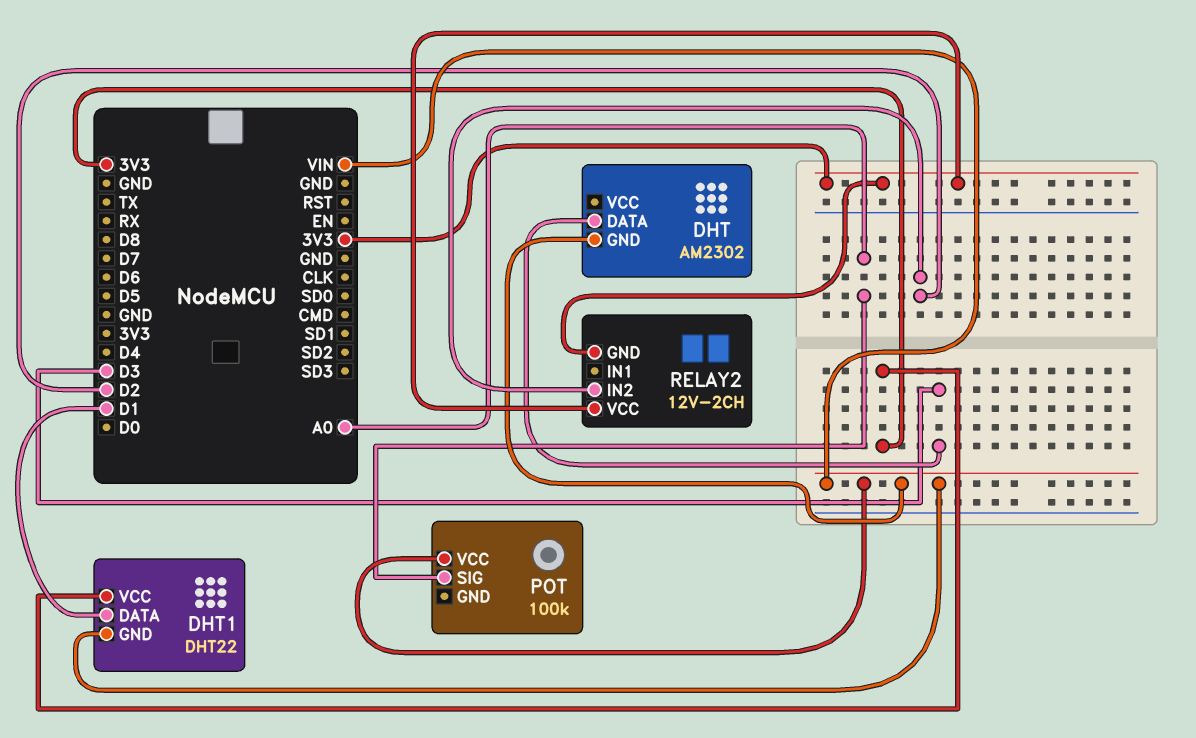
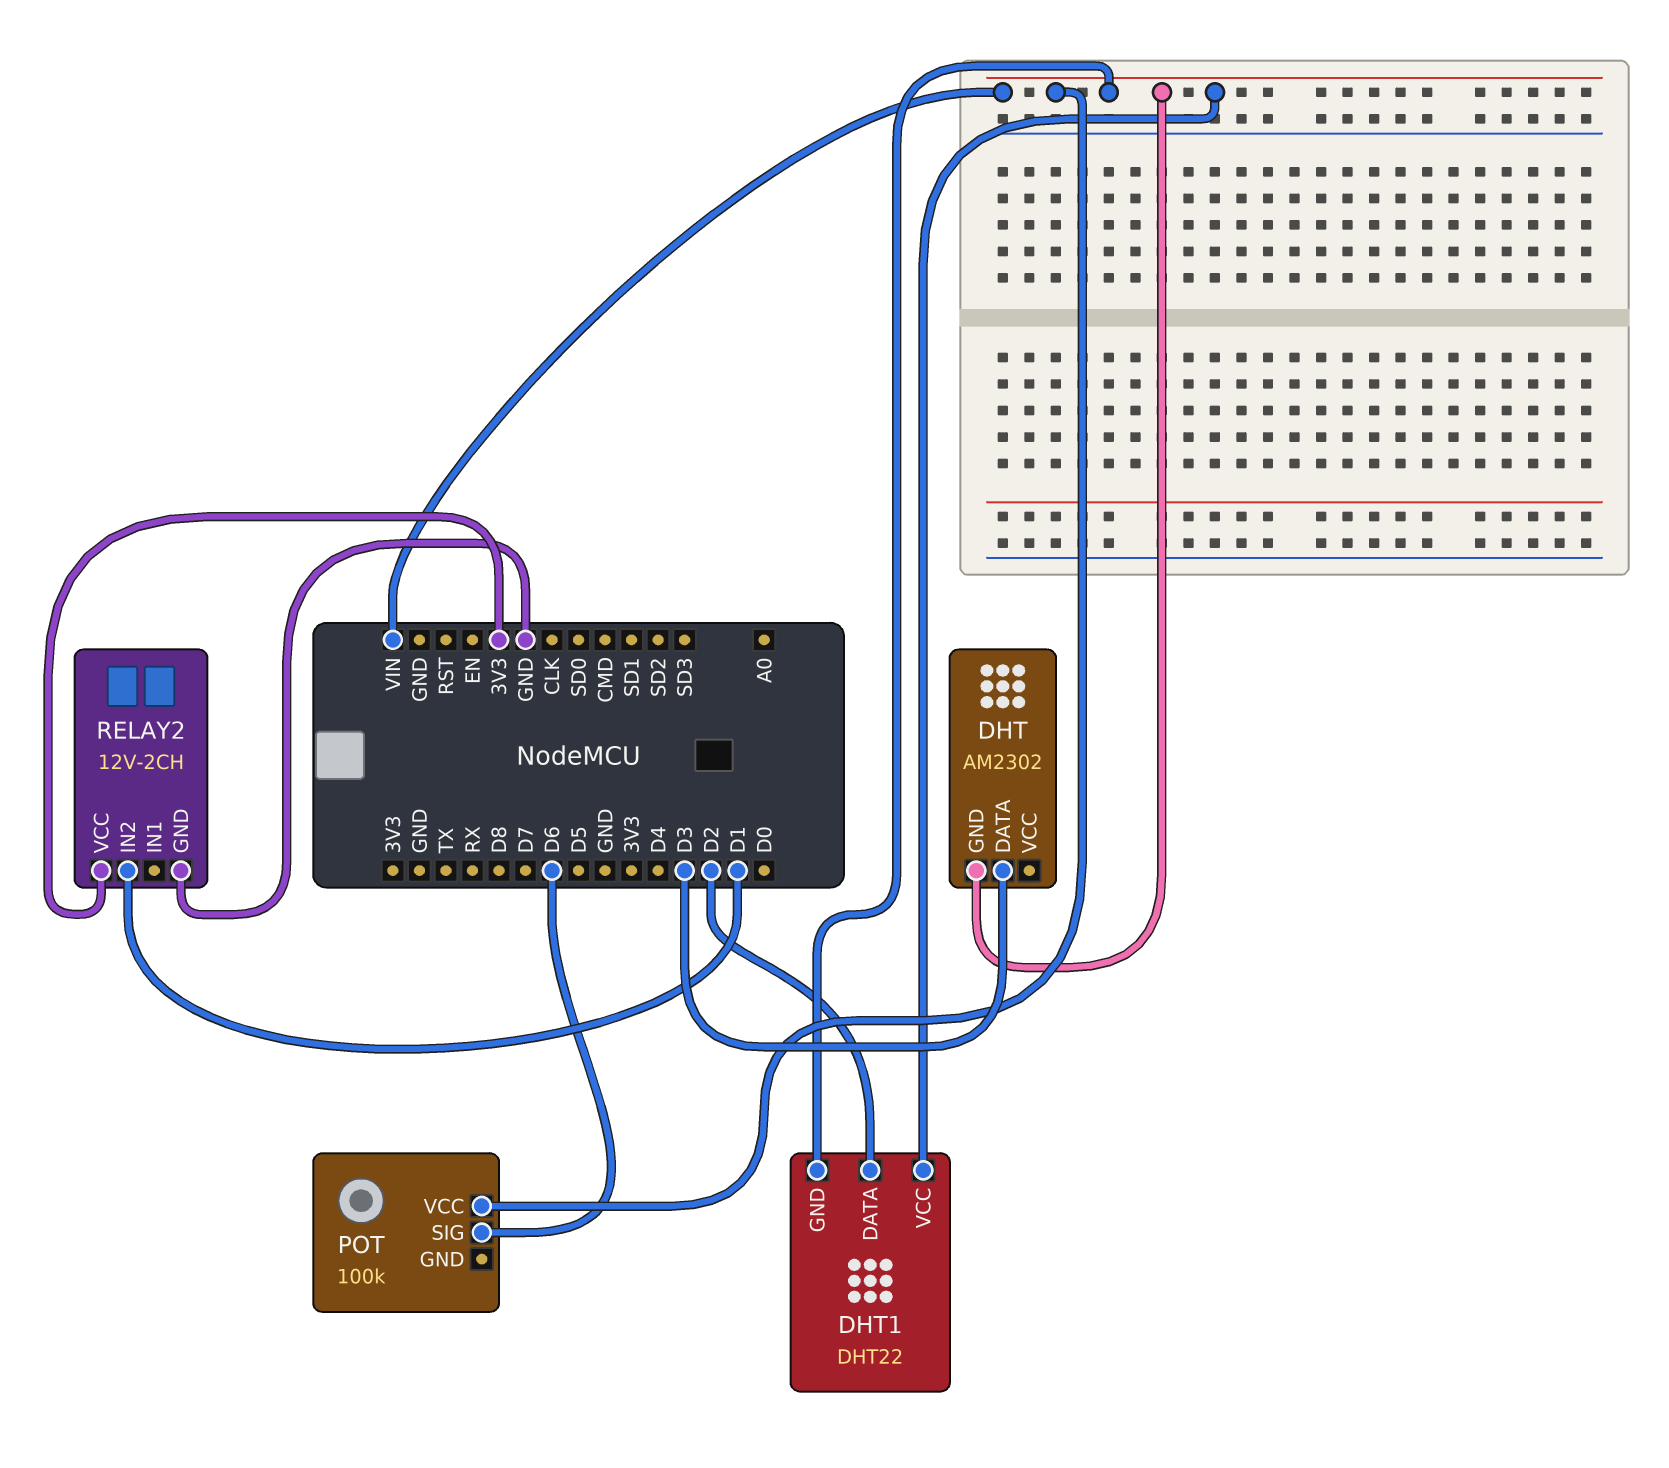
DHT1 pin DATA: D1 -> D2
DHT1 pin VCC: 3V3 -> VIN
POT pin SIG: A0 -> D6
RELAY2 pin GND: 3V3 -> GND
RELAY2 pin IN2: D2 -> D1

